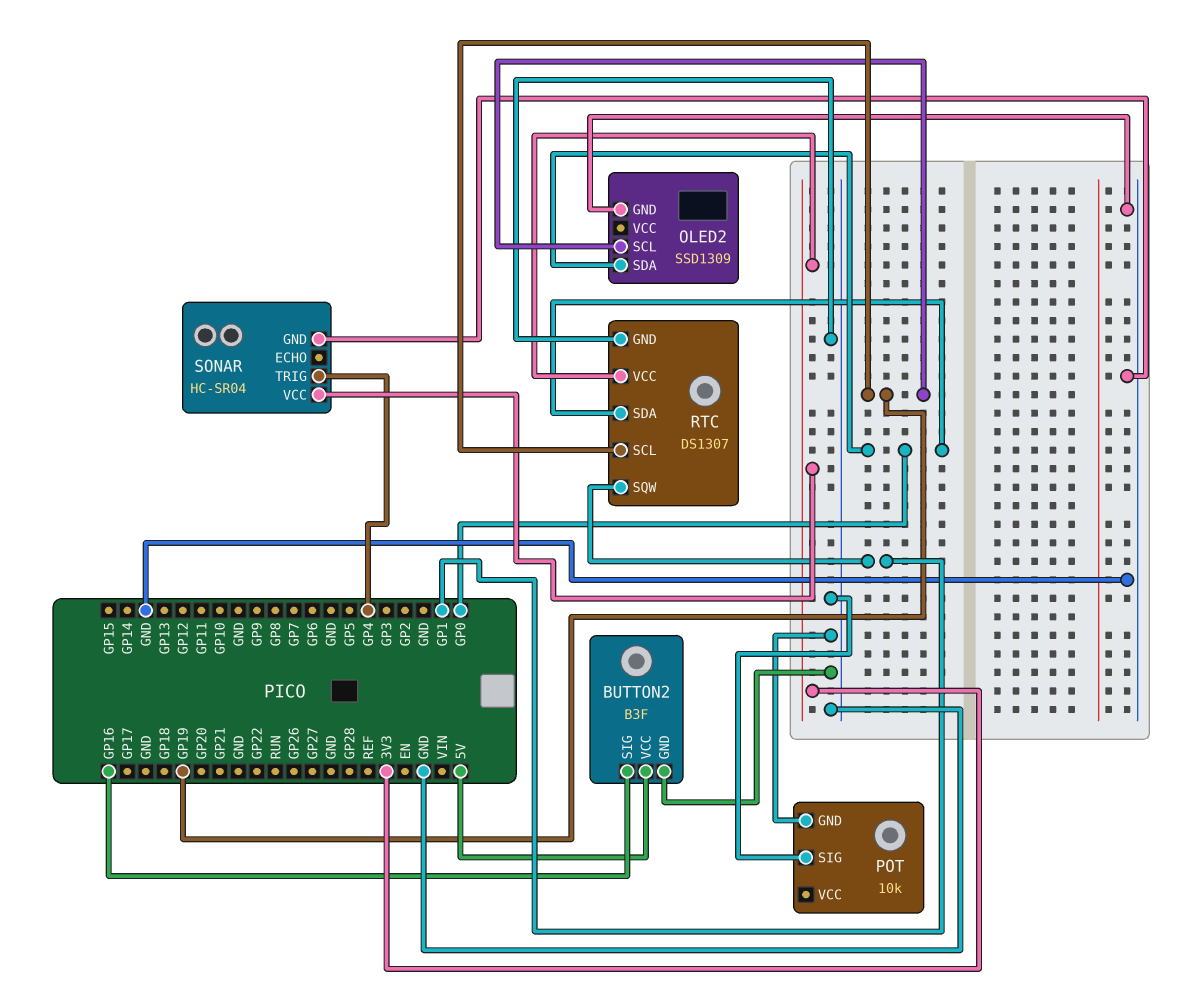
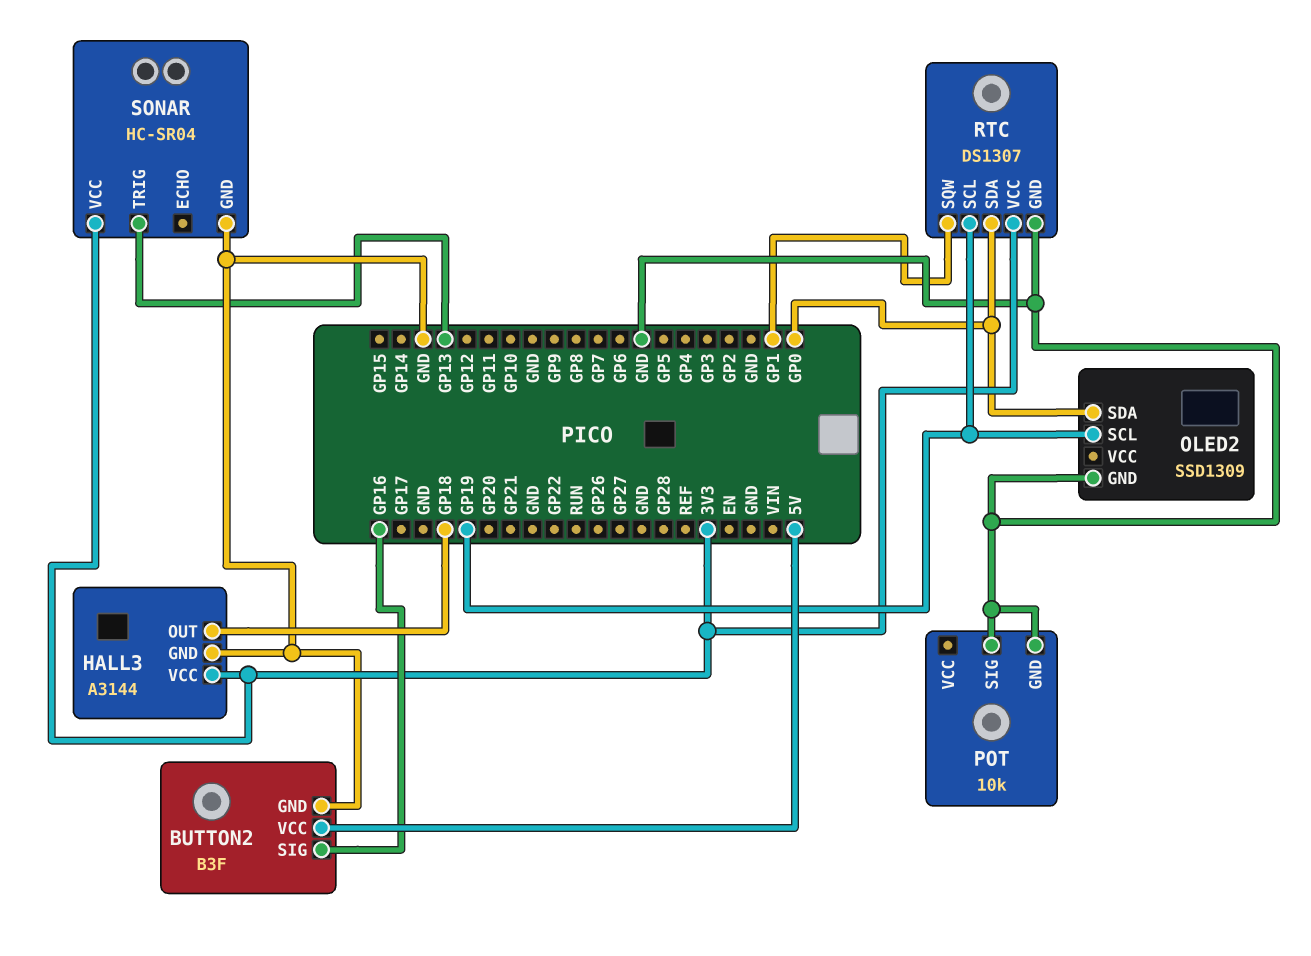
HALL3: none -> A3144
HALL3 pin GND: none -> GND
HALL3 pin OUT: none -> GP18
HALL3 pin VCC: none -> 3V3
SONAR pin TRIG: GP4 -> GP13

